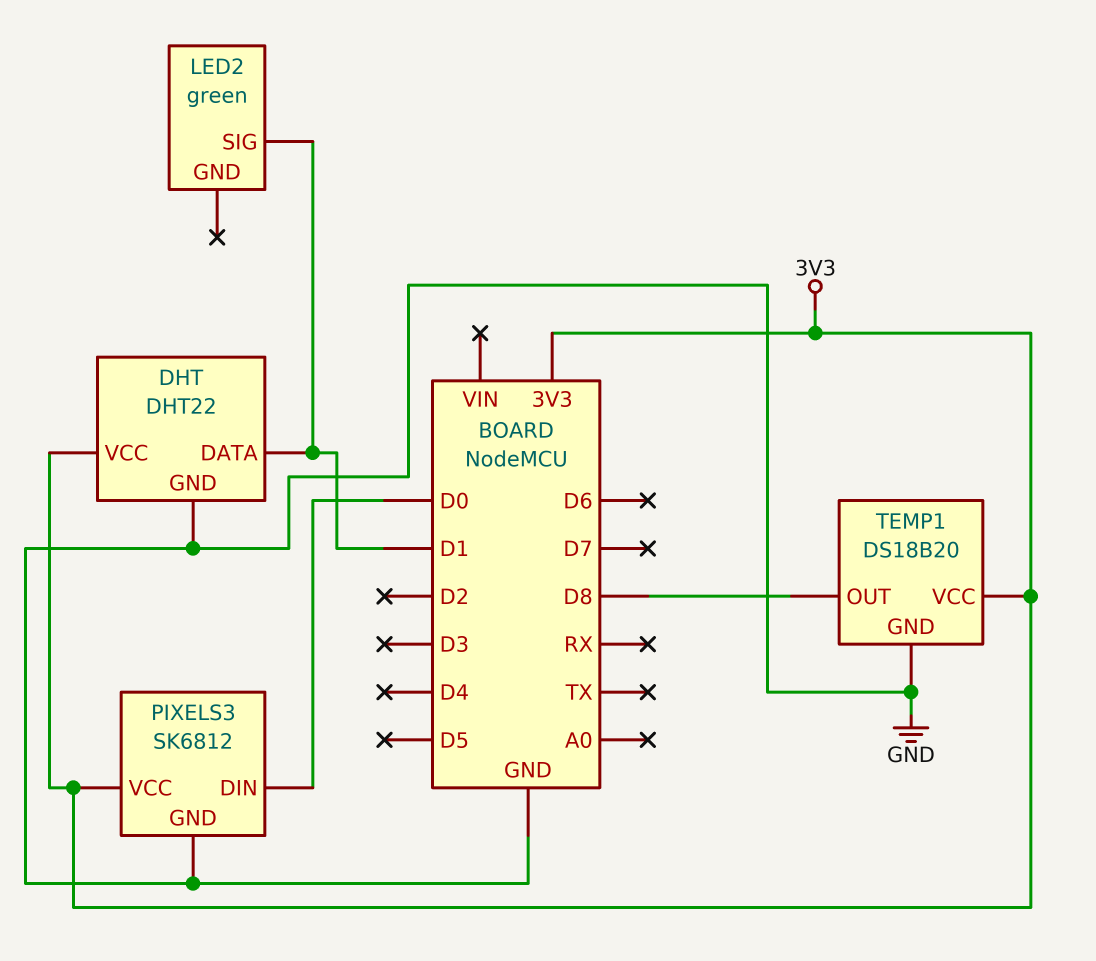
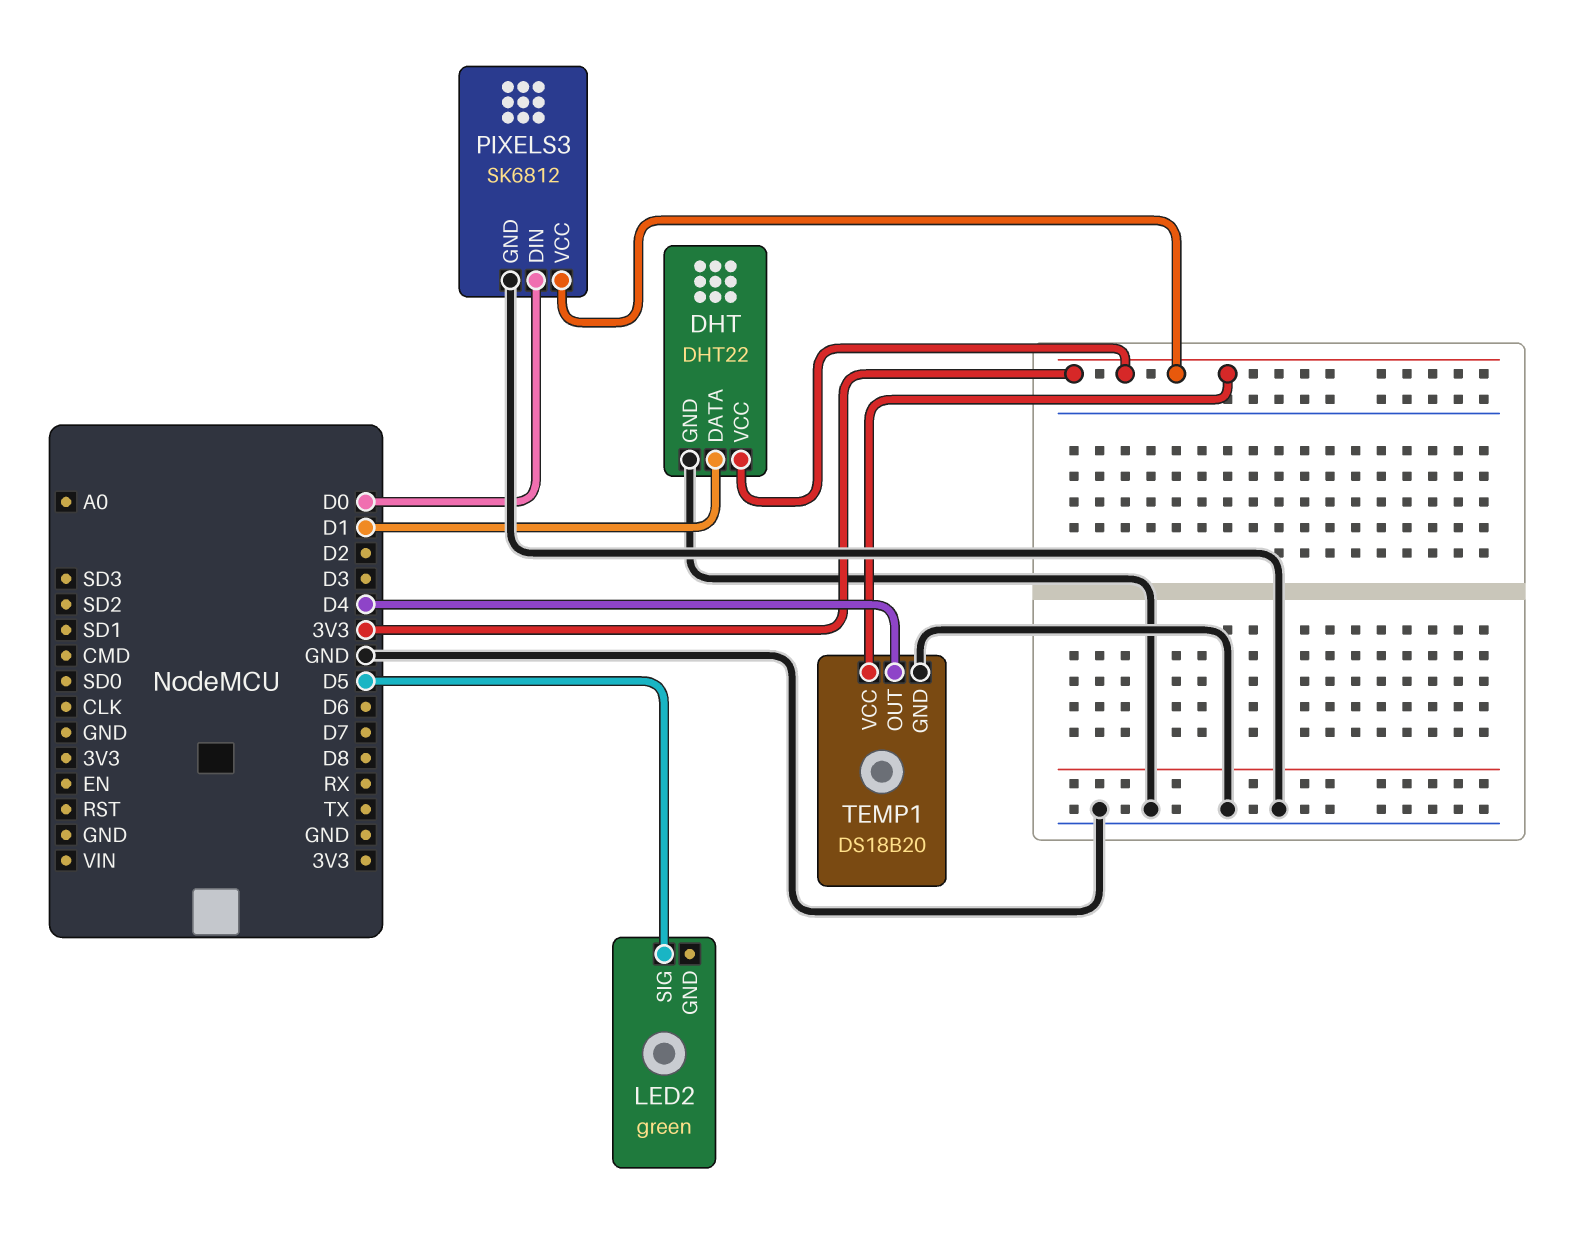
LED2 pin SIG: D1 -> D5
TEMP1 pin OUT: D8 -> D4

